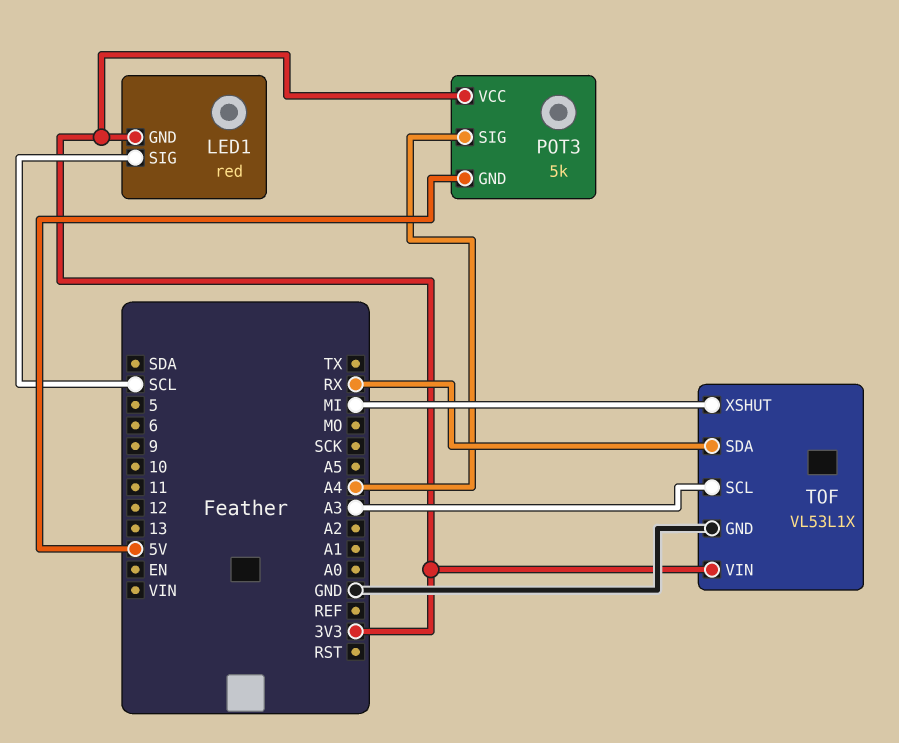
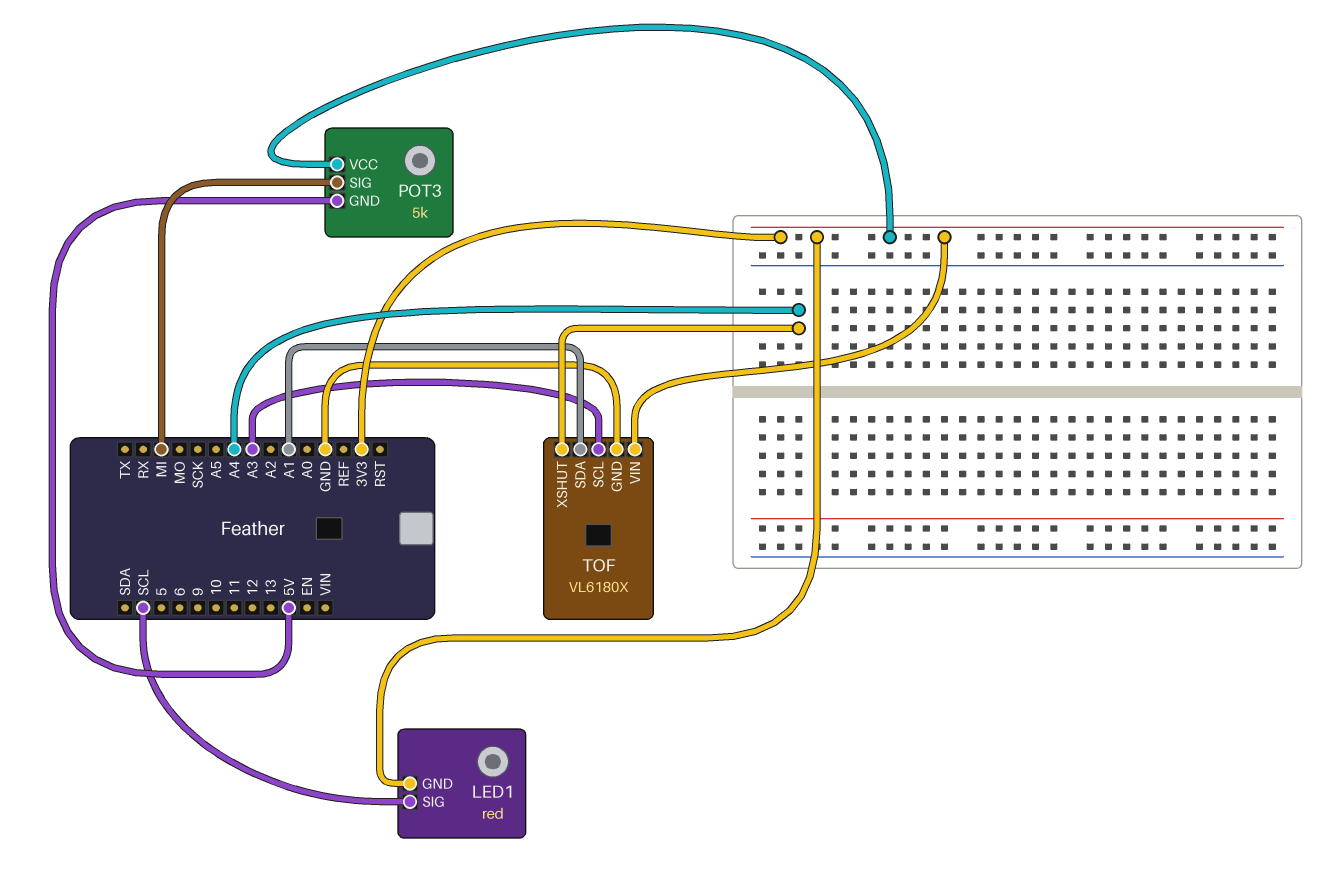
POT3 pin SIG: A4 -> MI
TOF: VL53L1X -> VL6180X
TOF pin SDA: RX -> A1
TOF pin XSHUT: MI -> A4

